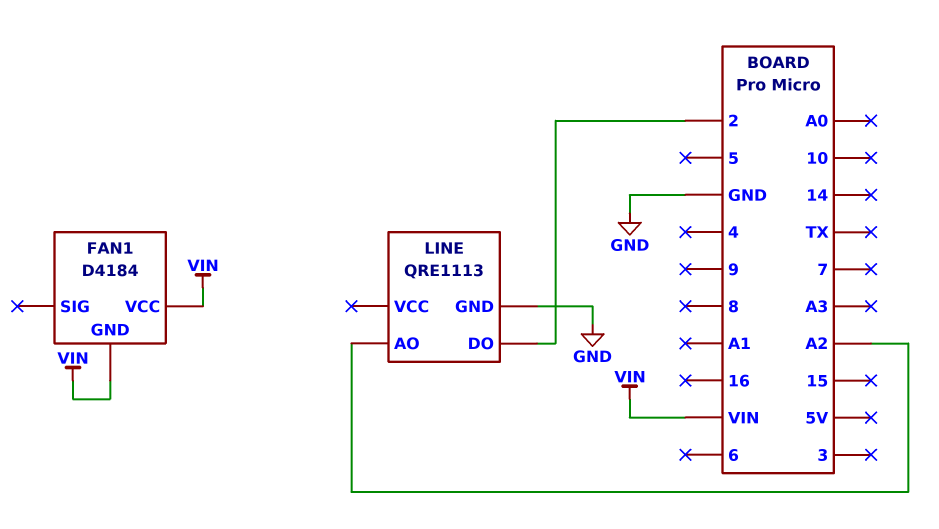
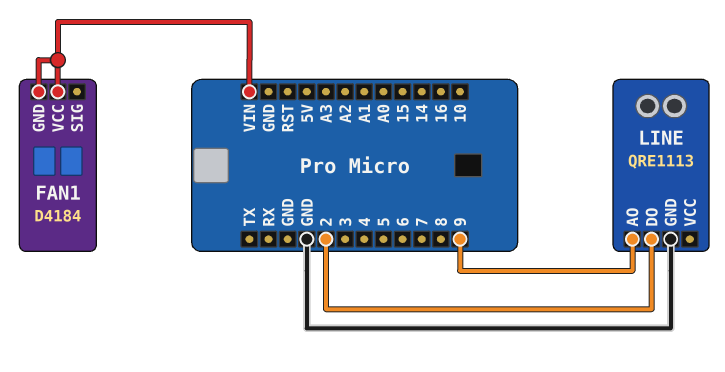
LINE pin AO: A2 -> 9

